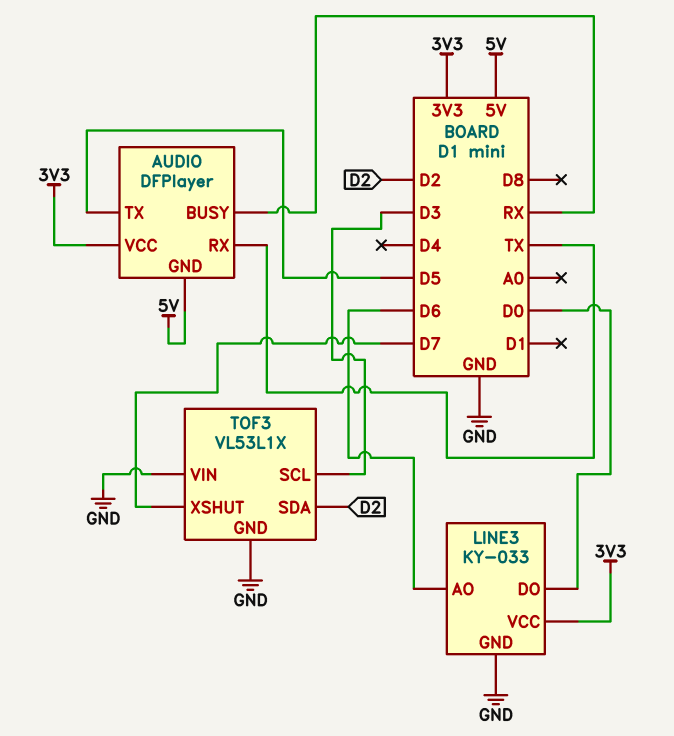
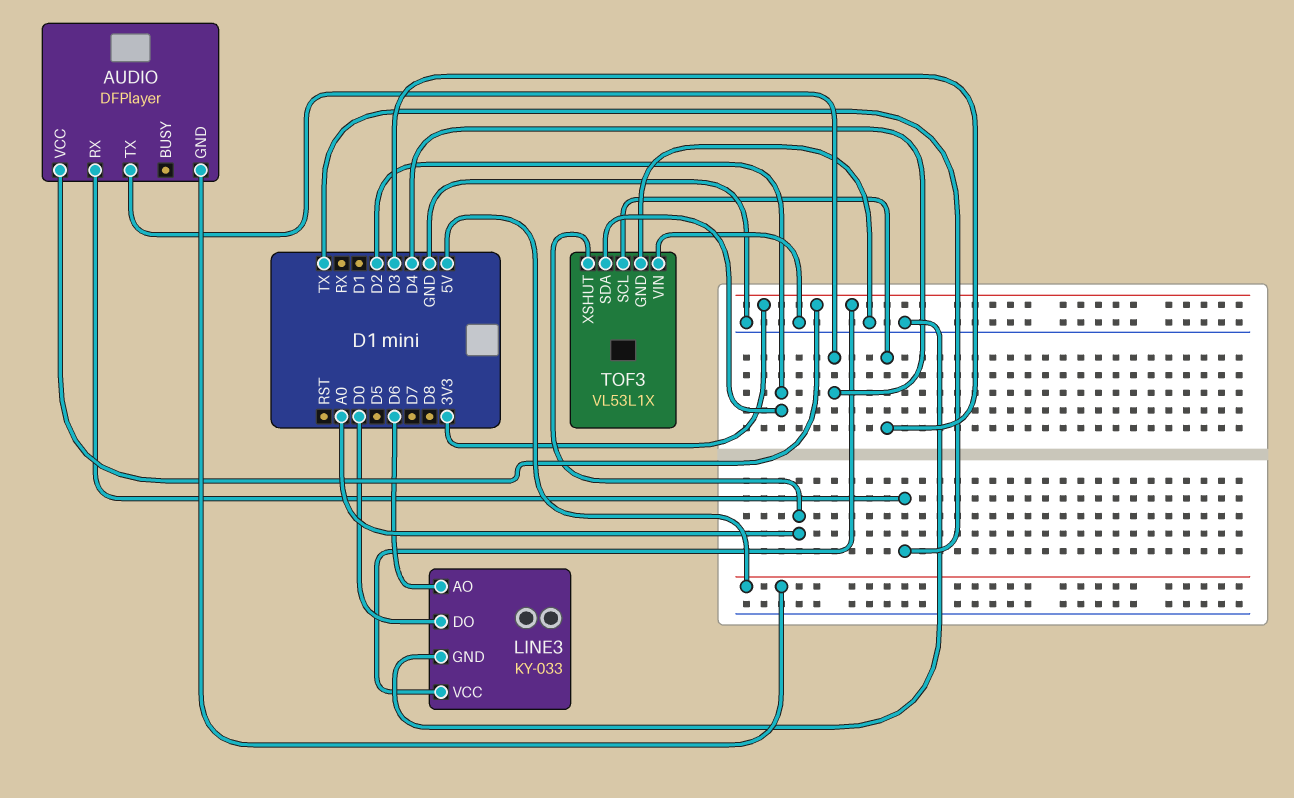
AUDIO pin BUSY: RX -> none
AUDIO pin TX: D5 -> D4
TOF3 pin XSHUT: D7 -> A0

